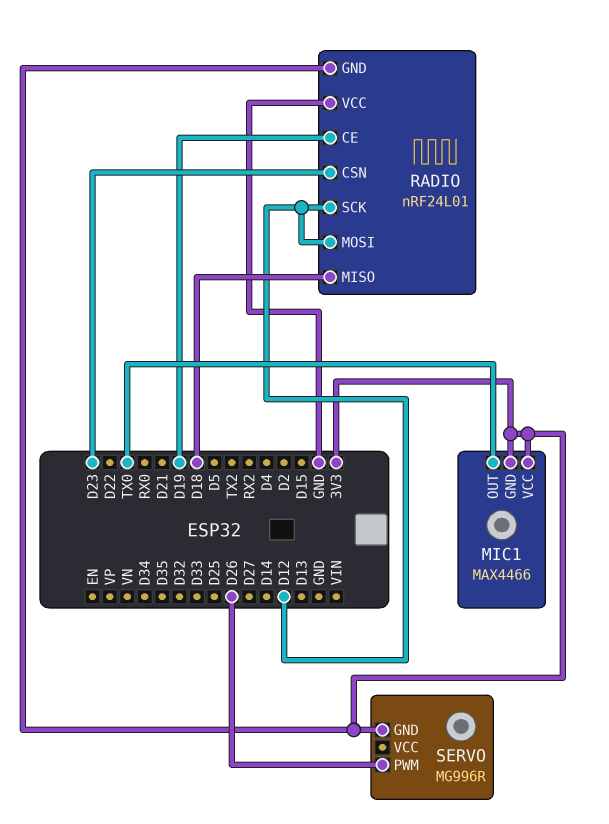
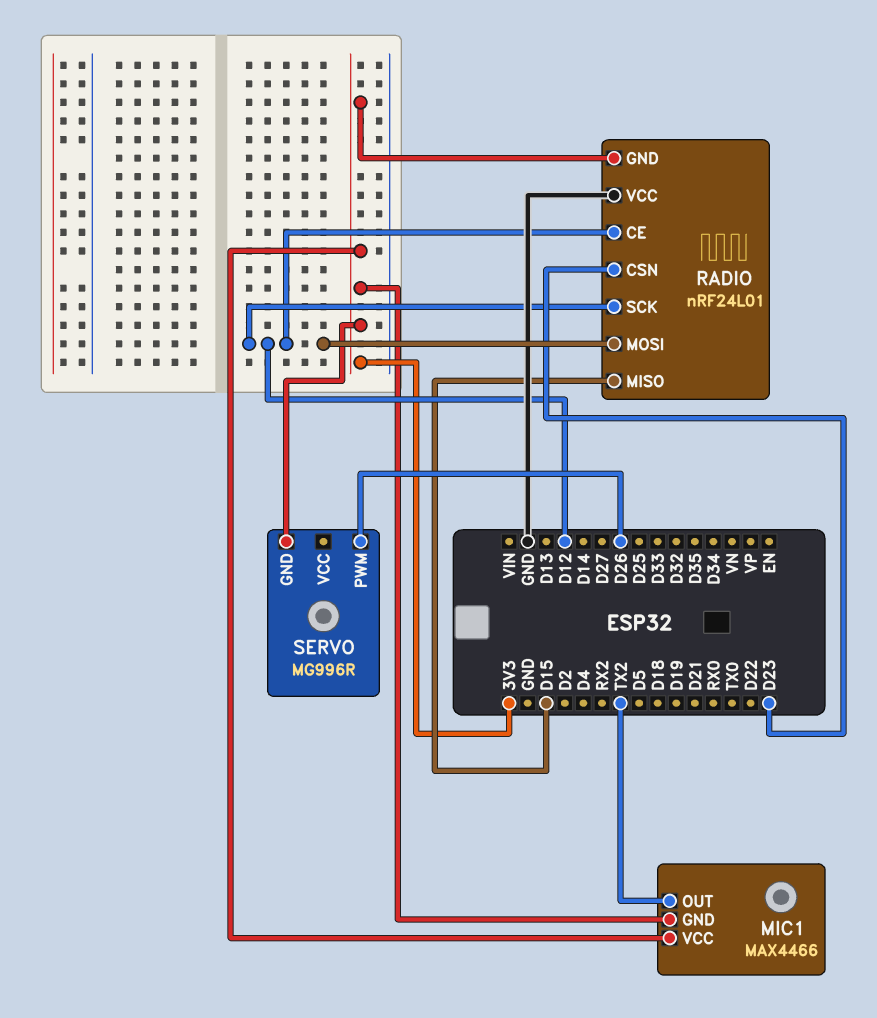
MIC1 pin OUT: TX0 -> TX2
RADIO pin CE: D19 -> D12
RADIO pin MISO: D18 -> D15

